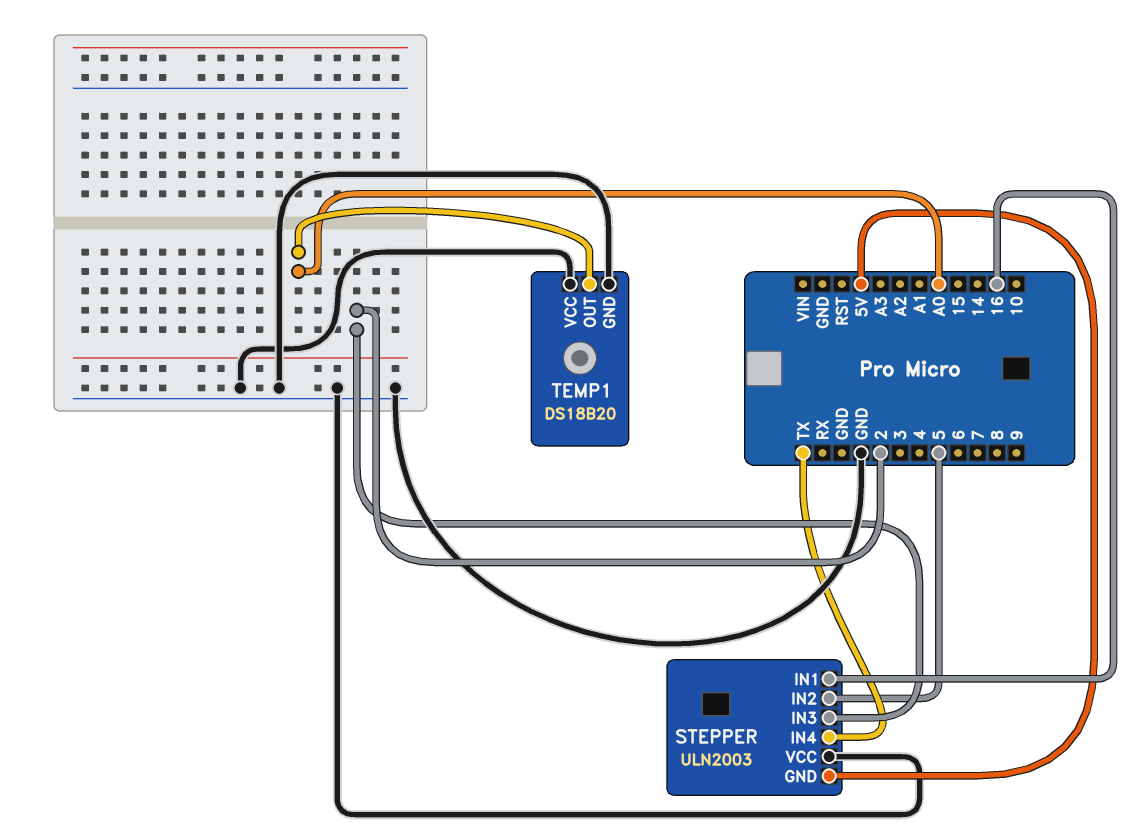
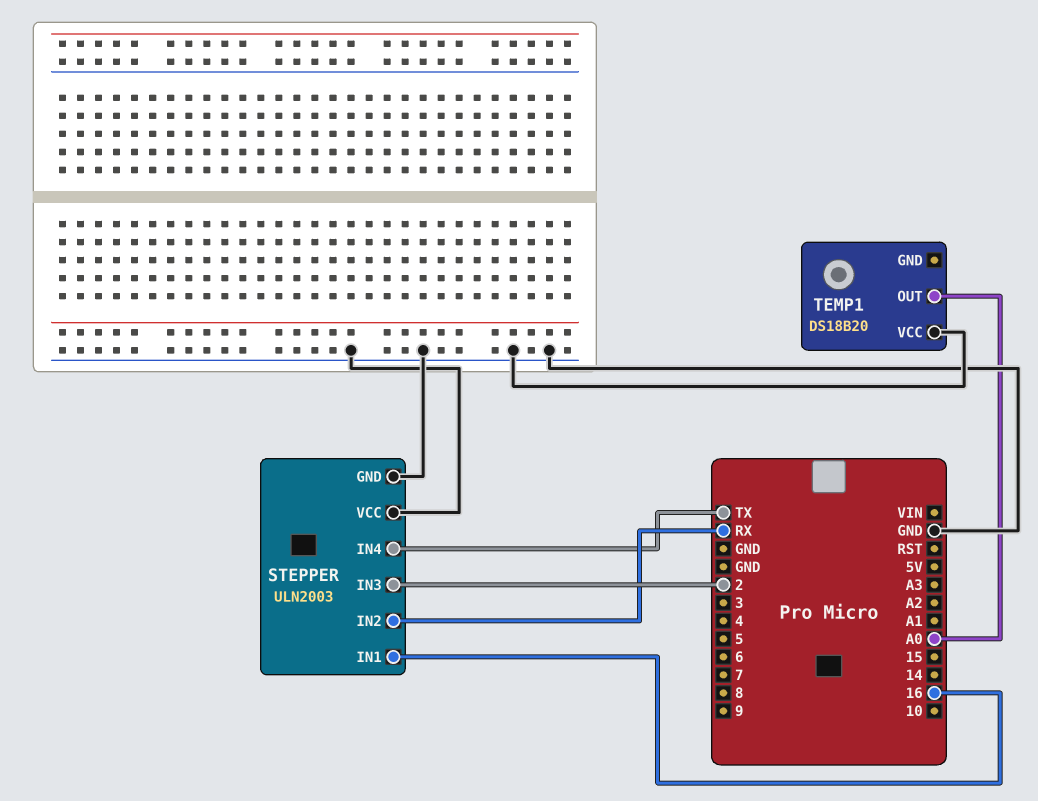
STEPPER pin GND: 5V -> GND
STEPPER pin IN2: 5 -> RX
TEMP1 pin GND: GND -> none

